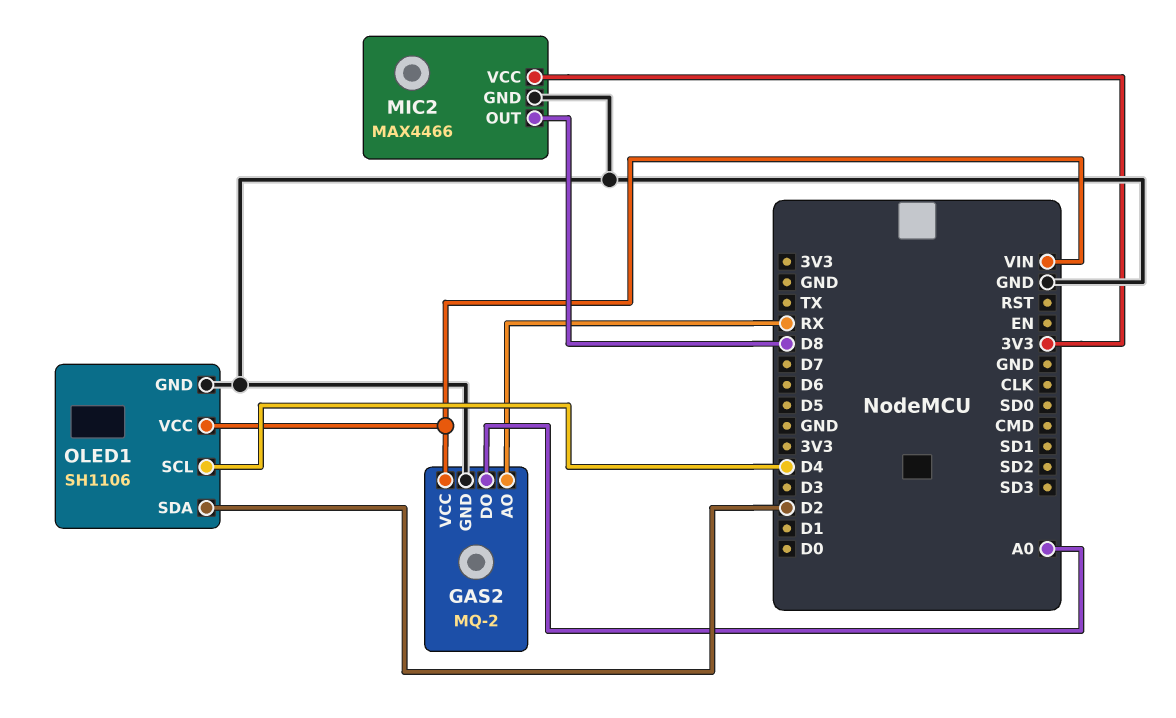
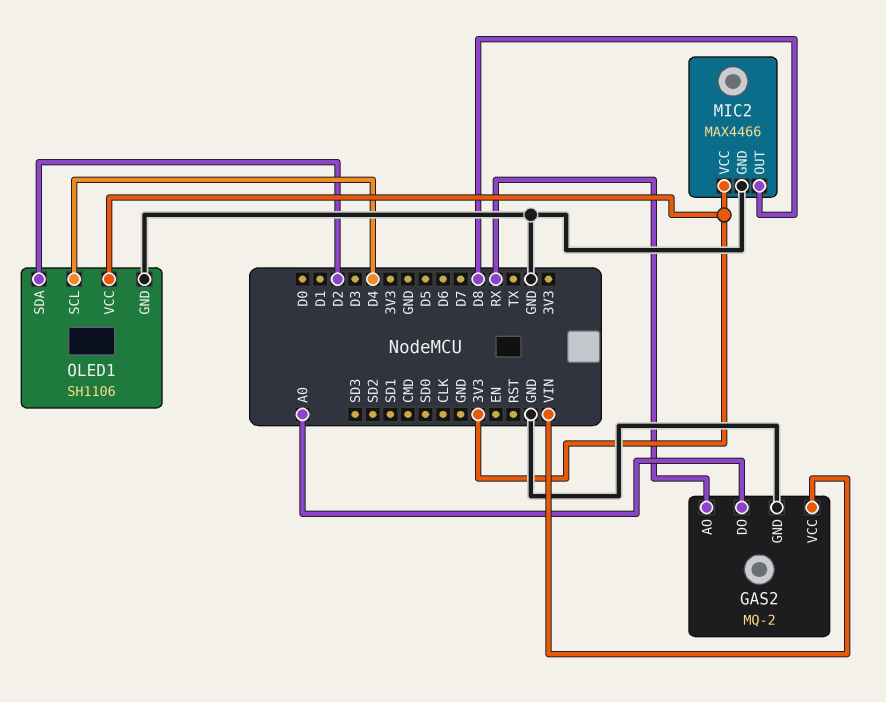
OLED1 pin VCC: VIN -> 3V3

